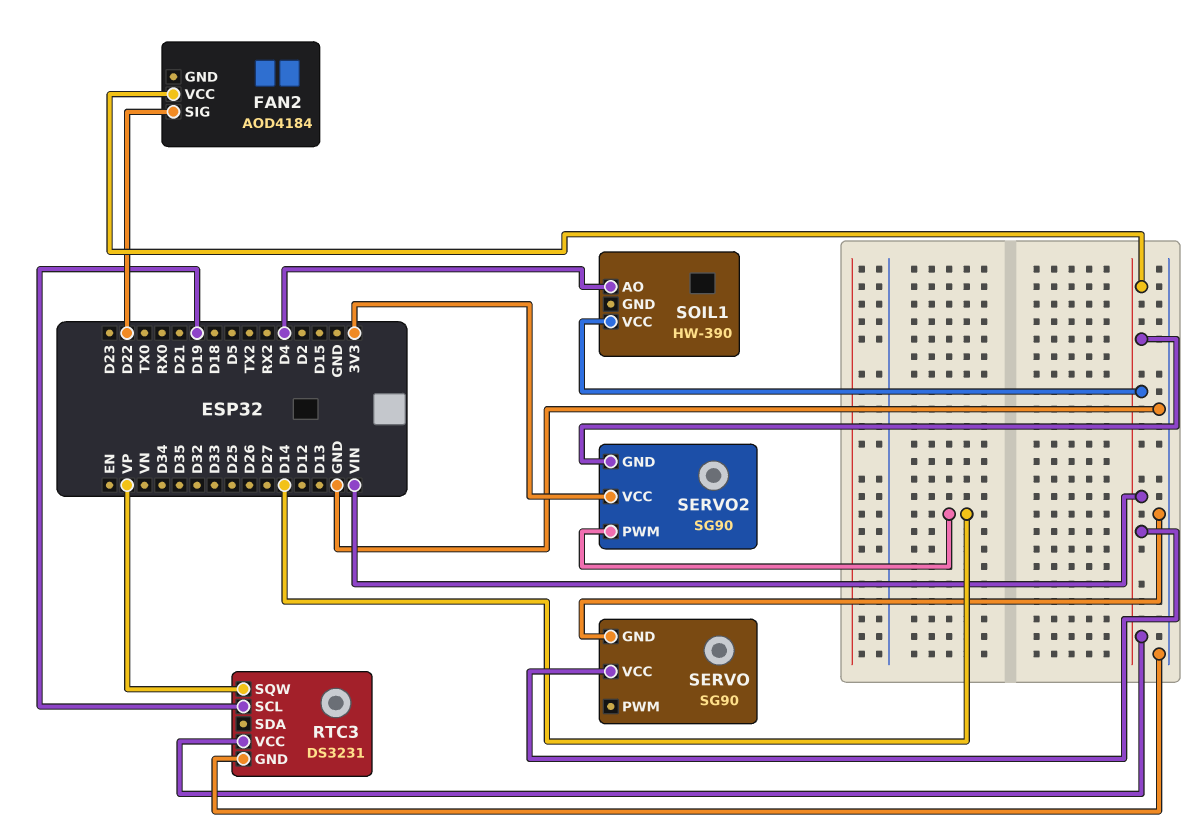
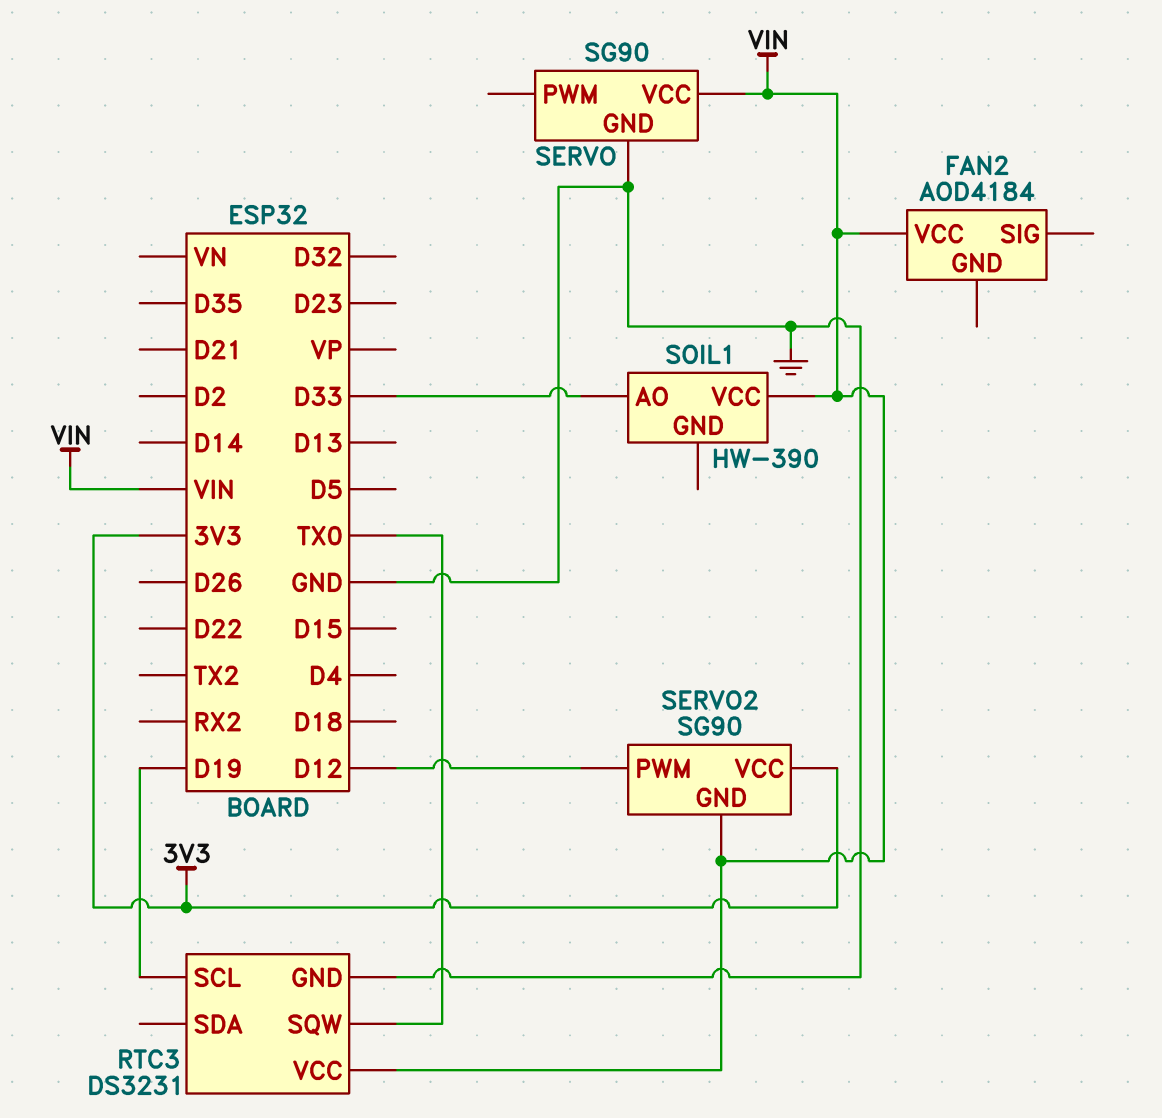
FAN2 pin SIG: D22 -> none
RTC3 pin SQW: VP -> TX0
SERVO2 pin PWM: D14 -> D12
SOIL1 pin AO: D4 -> D33

